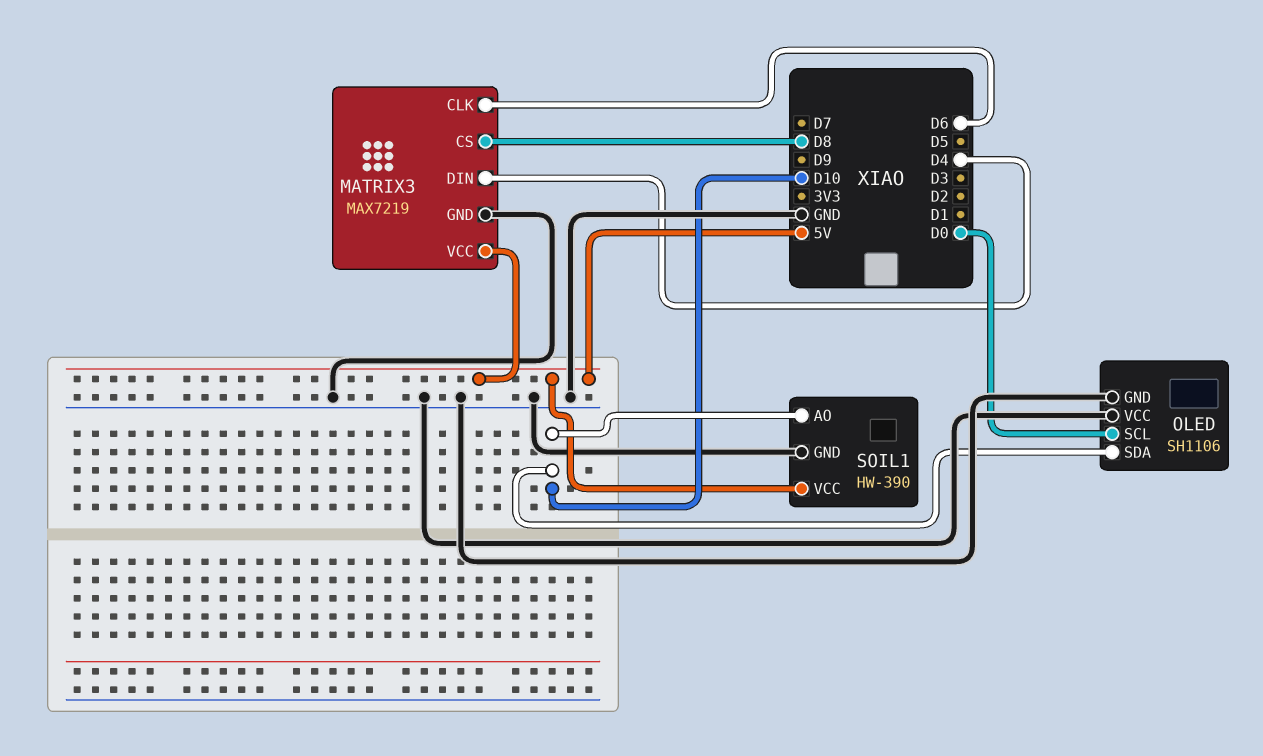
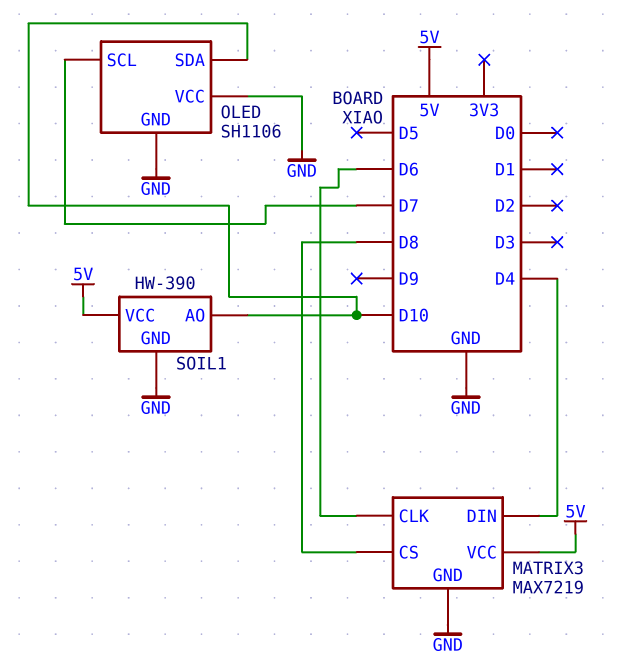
OLED pin SCL: D0 -> D7

